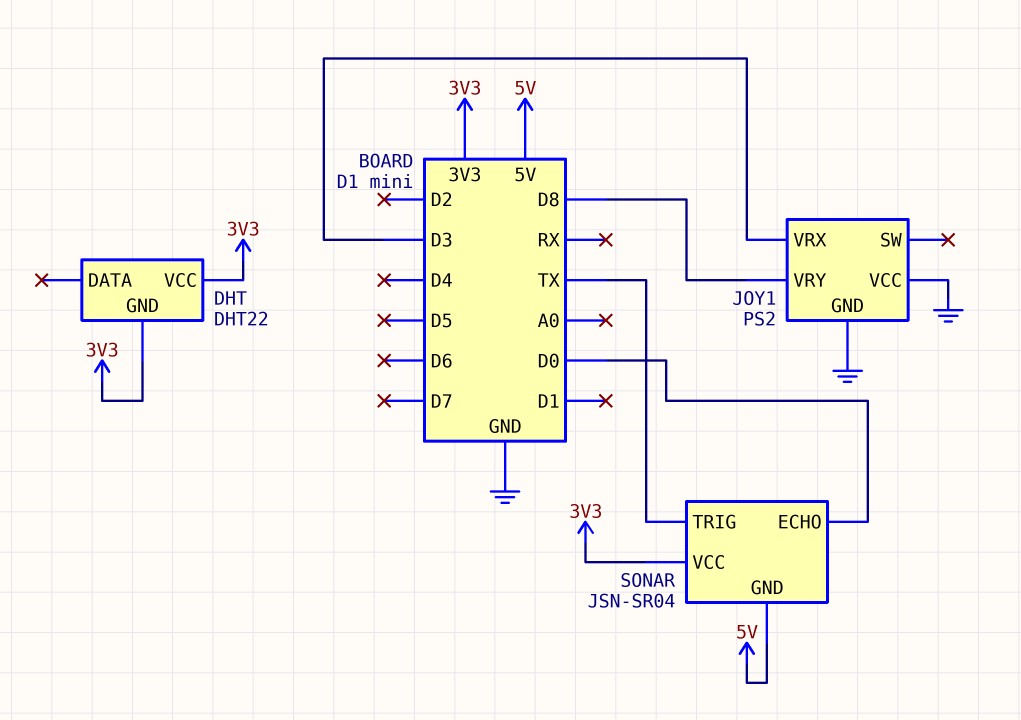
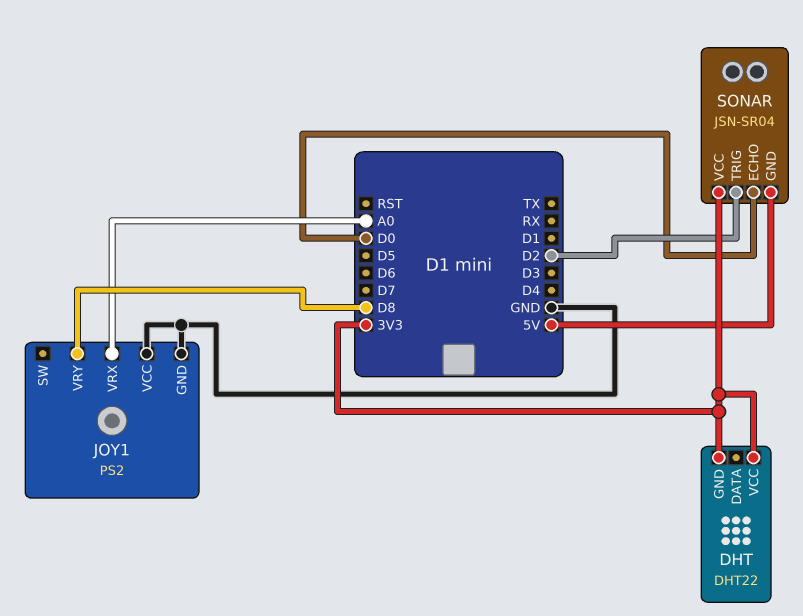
JOY1 pin VRX: D3 -> A0
SONAR pin TRIG: TX -> D2

